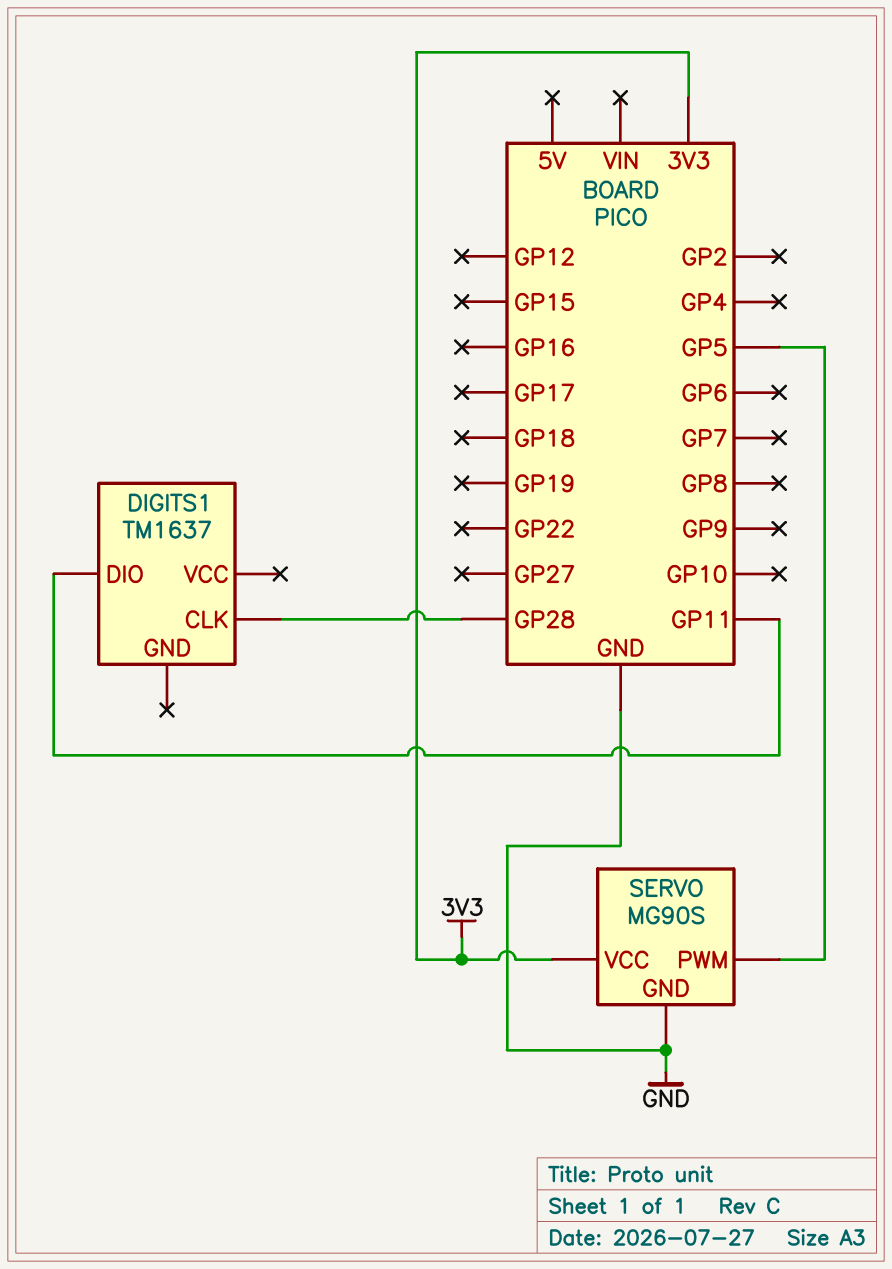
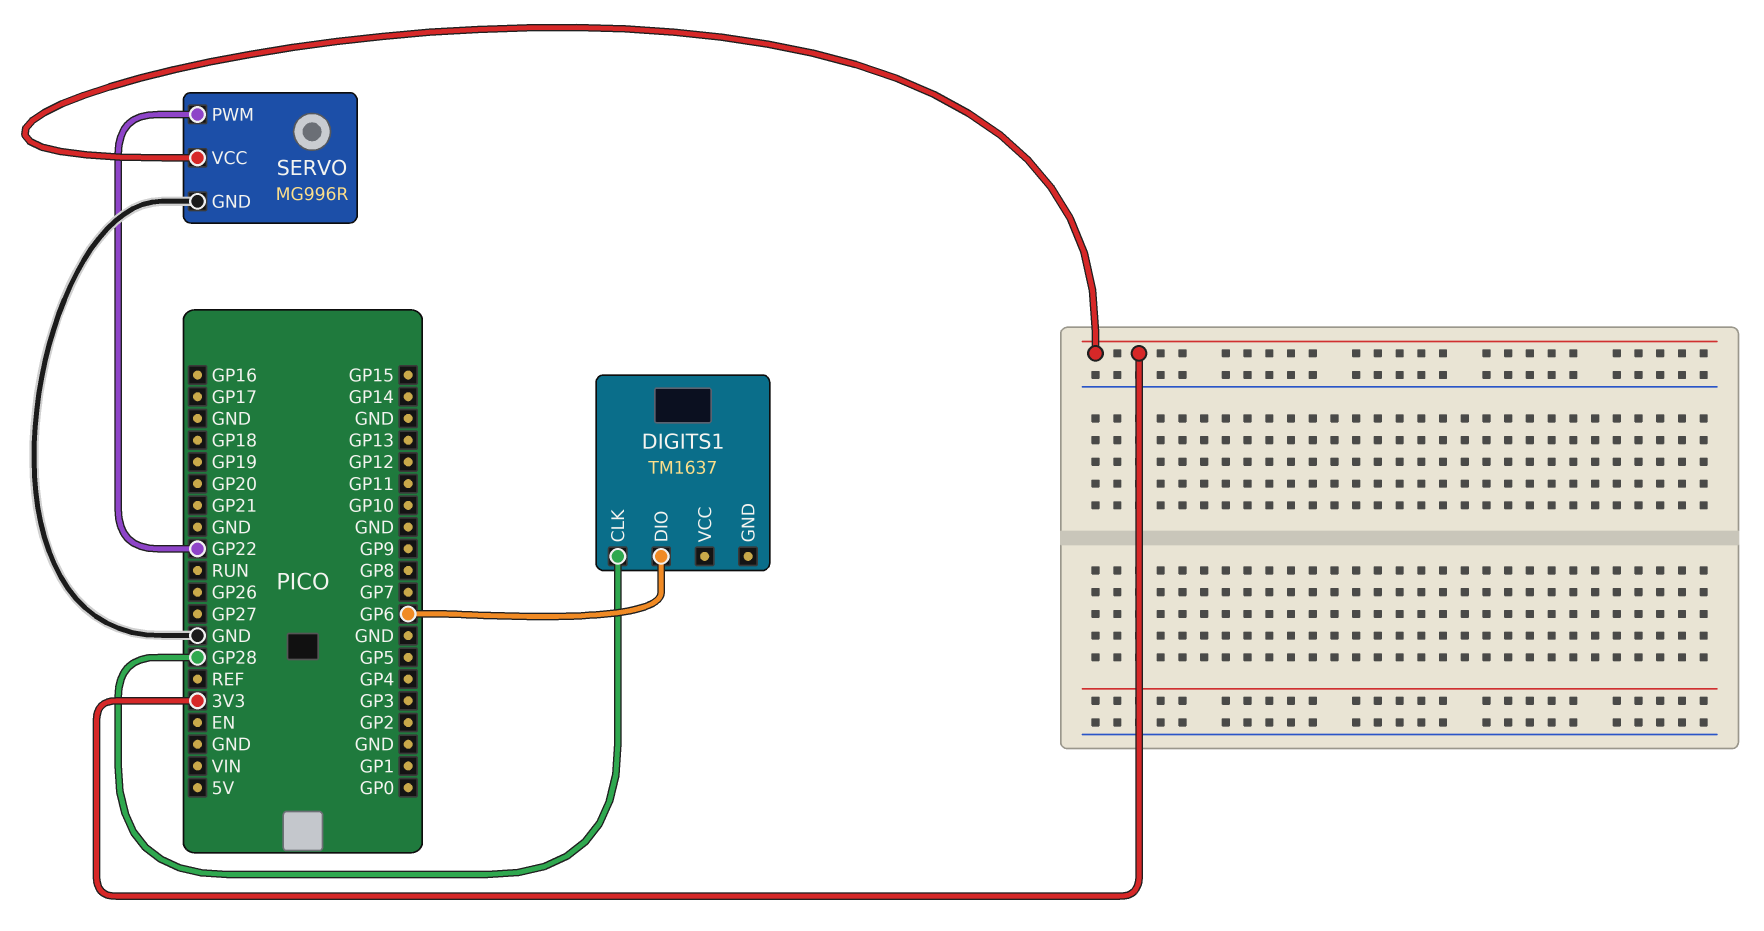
DIGITS1 pin DIO: GP11 -> GP6
SERVO: MG90S -> MG996R
SERVO pin PWM: GP5 -> GP22

